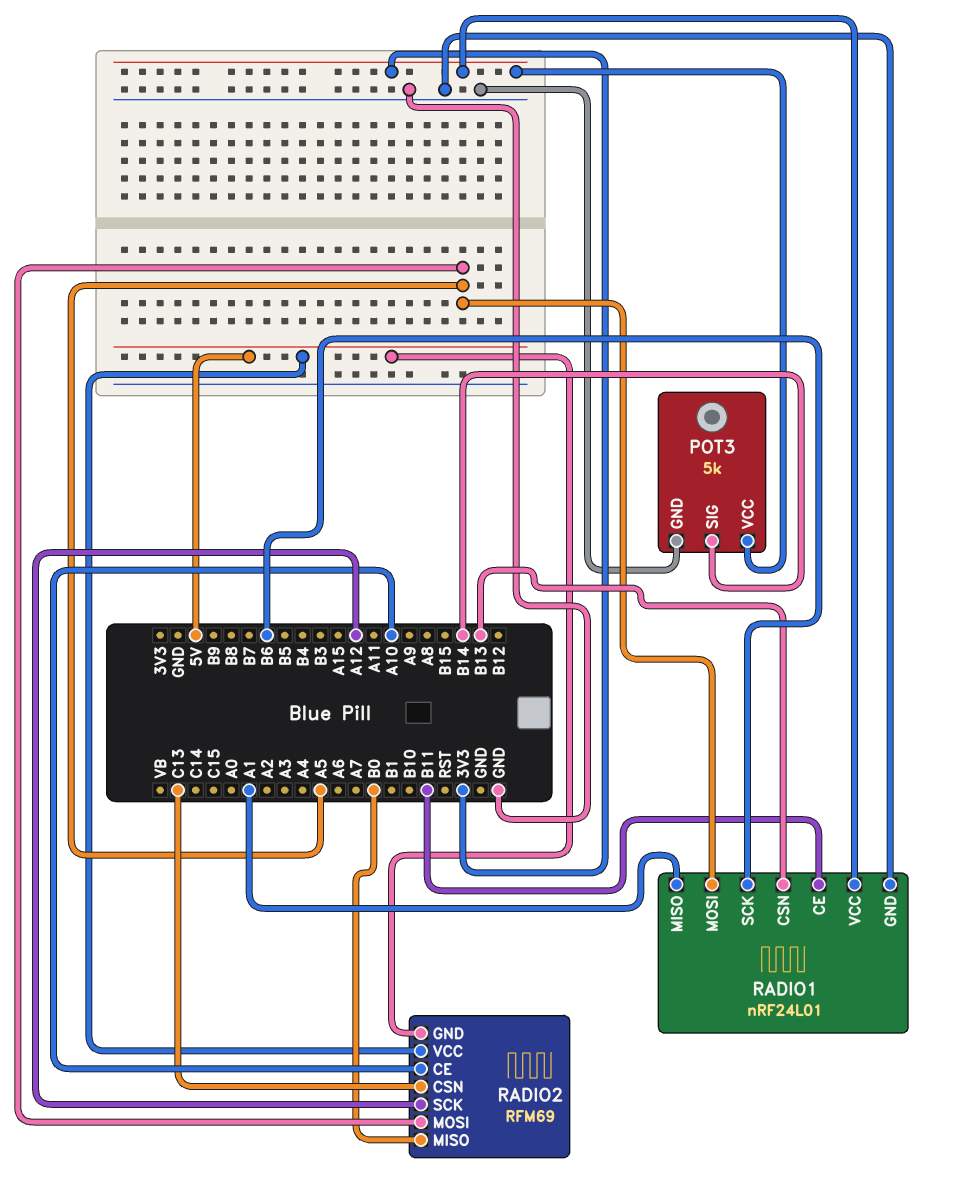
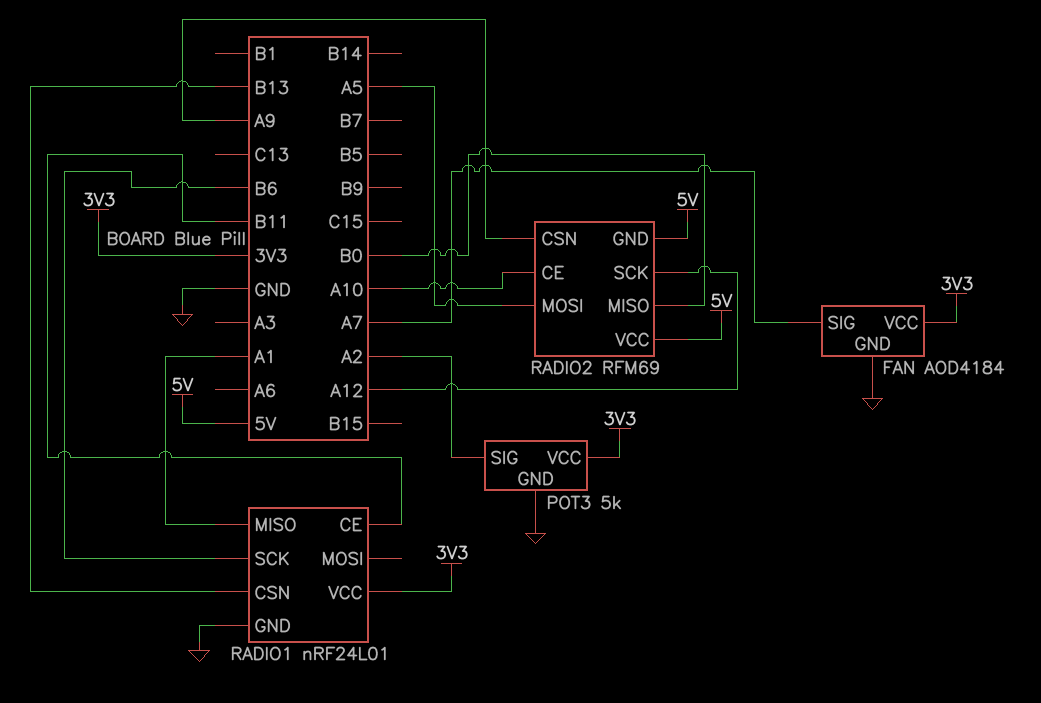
FAN: none -> AOD4184
FAN pin GND: none -> GND
FAN pin SIG: none -> A7
FAN pin VCC: none -> 3V3
POT3 pin SIG: B14 -> A2
RADIO1 pin MOSI: A5 -> none
RADIO2 pin CSN: C13 -> A9

